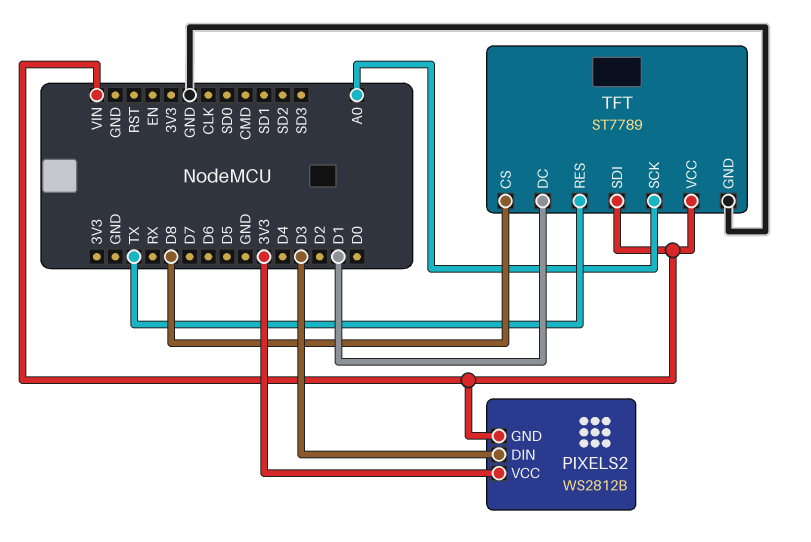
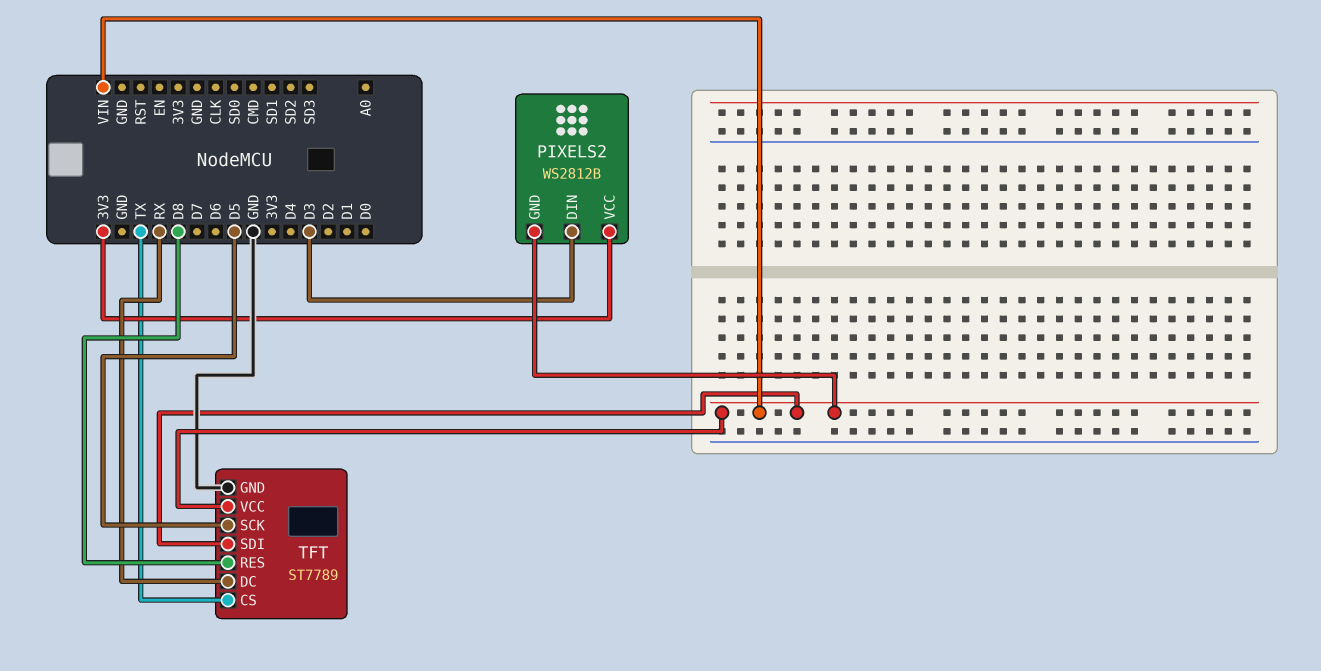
TFT pin CS: D8 -> TX
TFT pin DC: D1 -> RX
TFT pin RES: TX -> D8
TFT pin SCK: A0 -> D5

